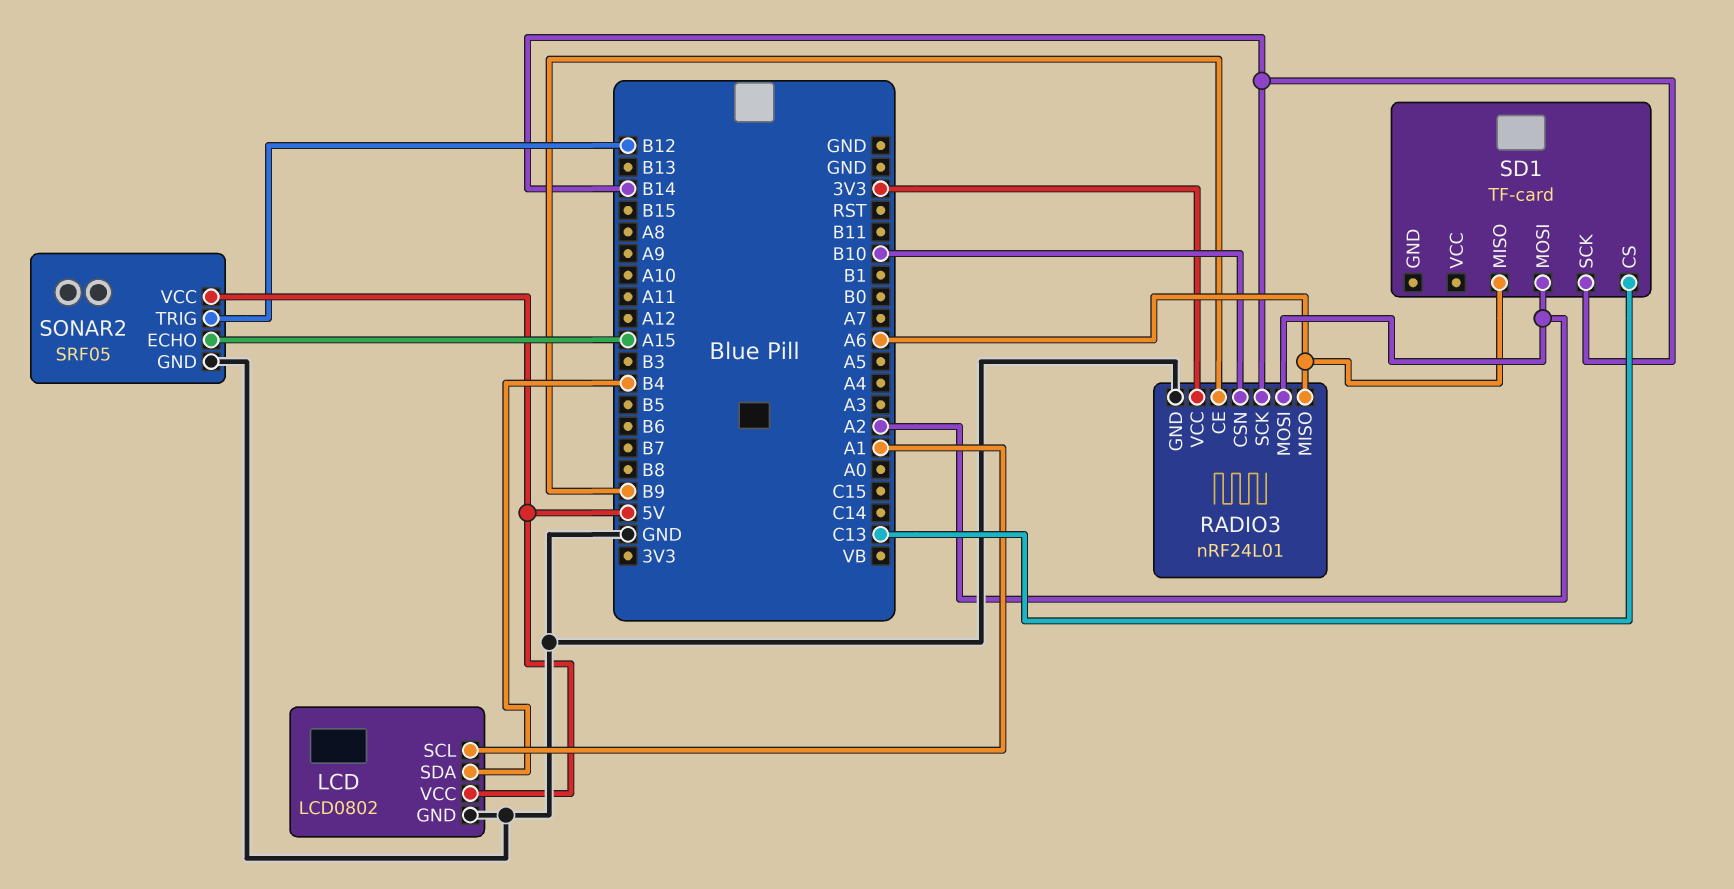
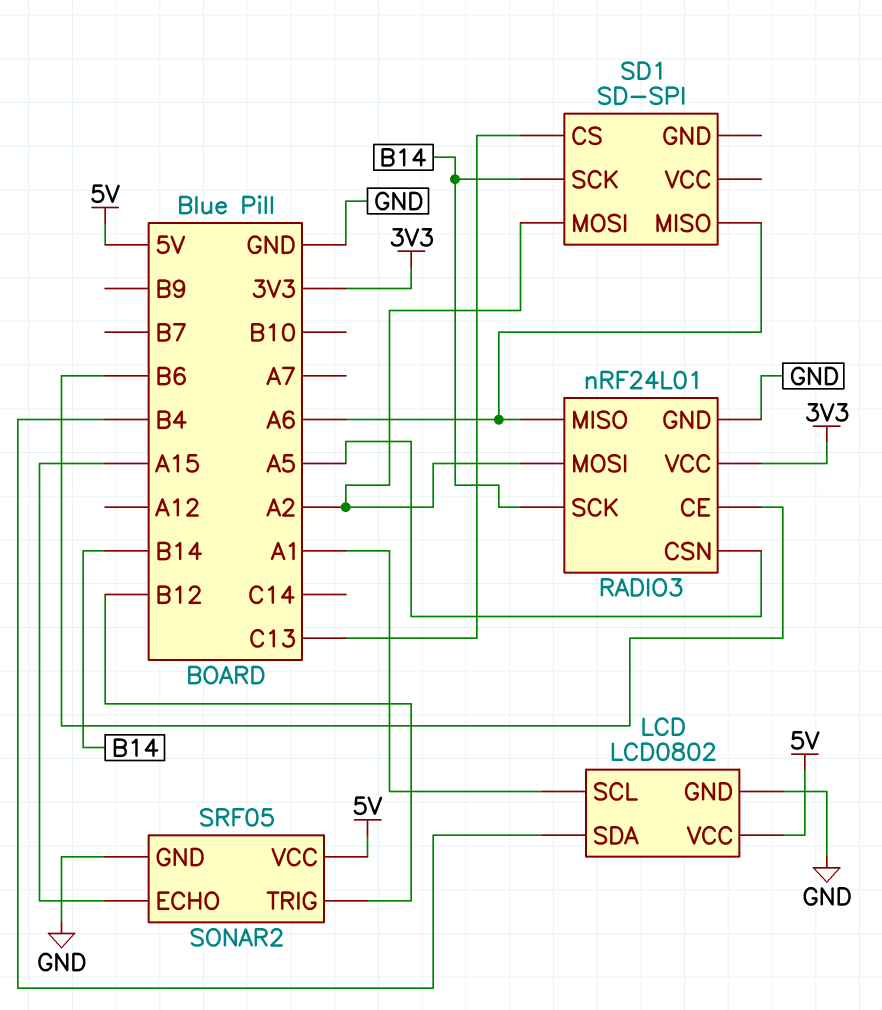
RADIO3 pin CE: B9 -> B6
RADIO3 pin CSN: B10 -> A5
SD1: TF-card -> SD-SPI

